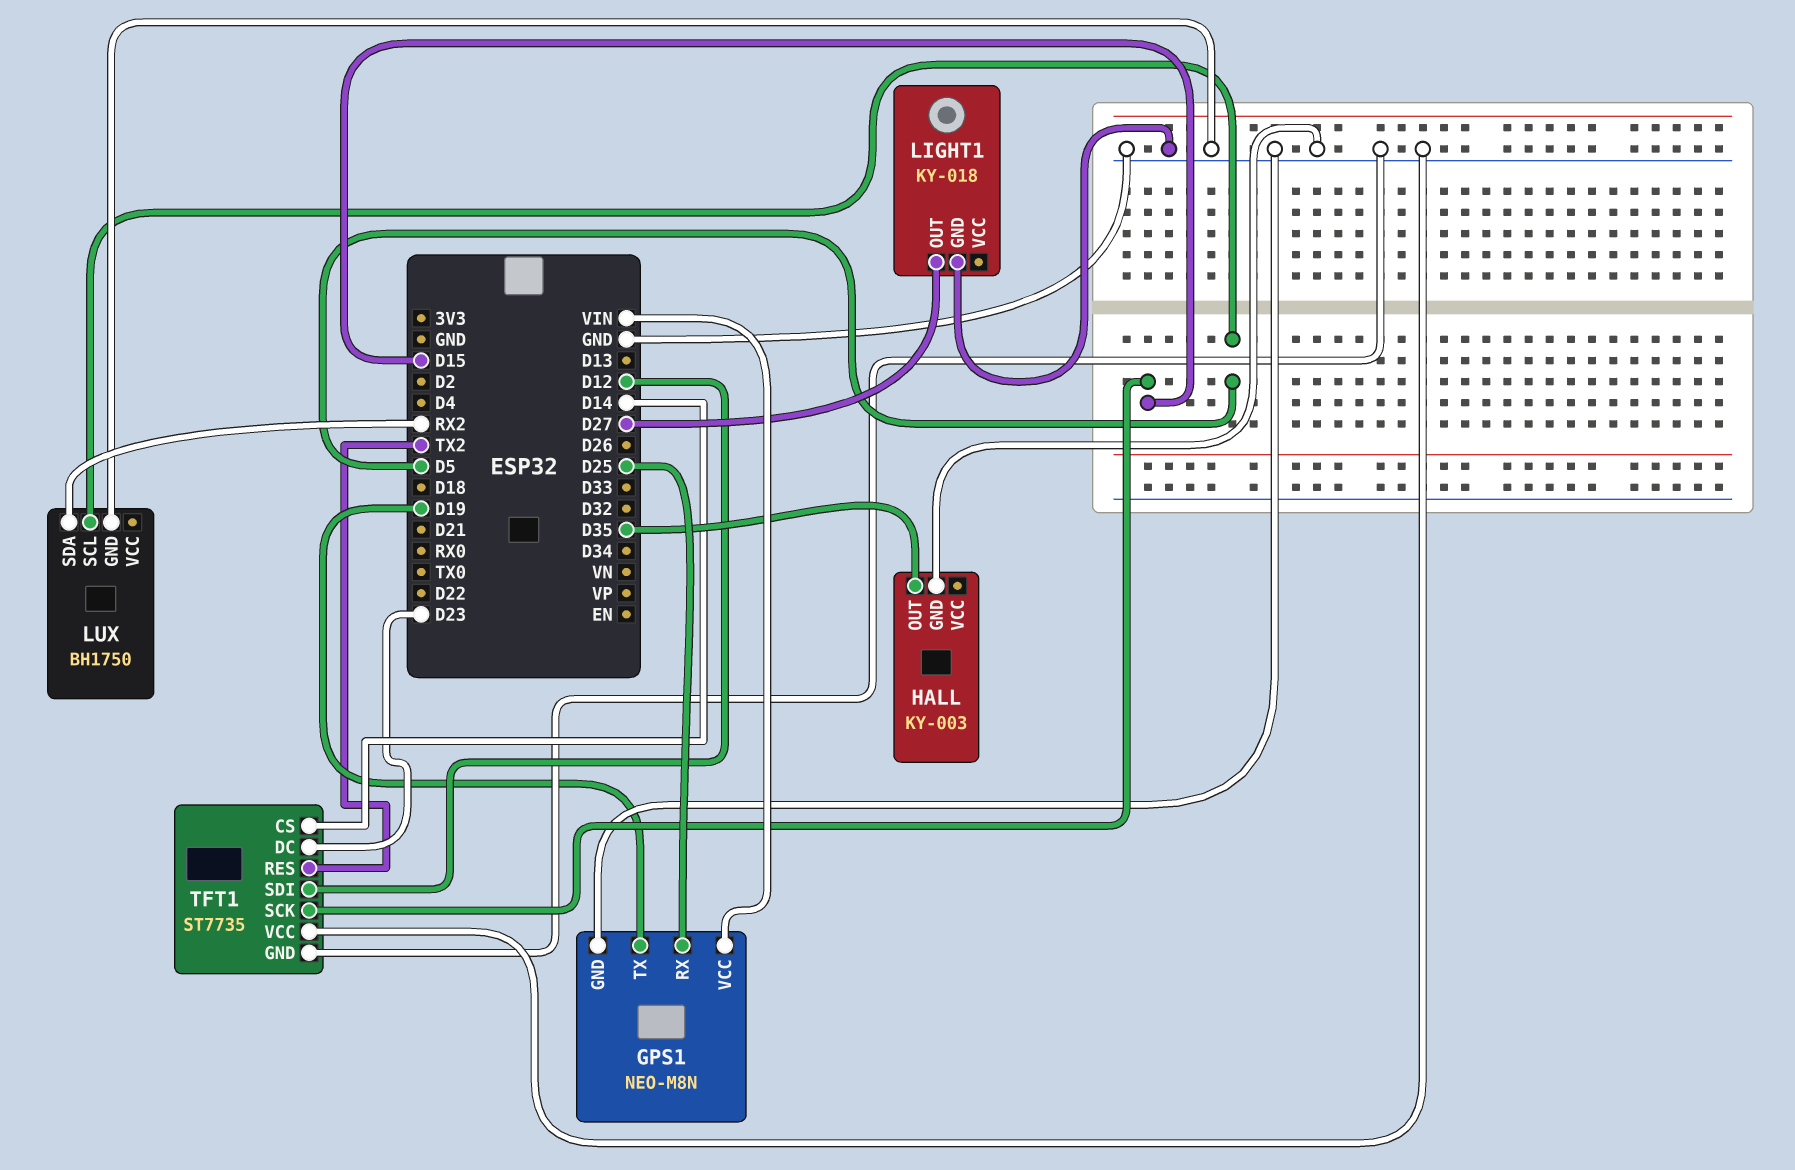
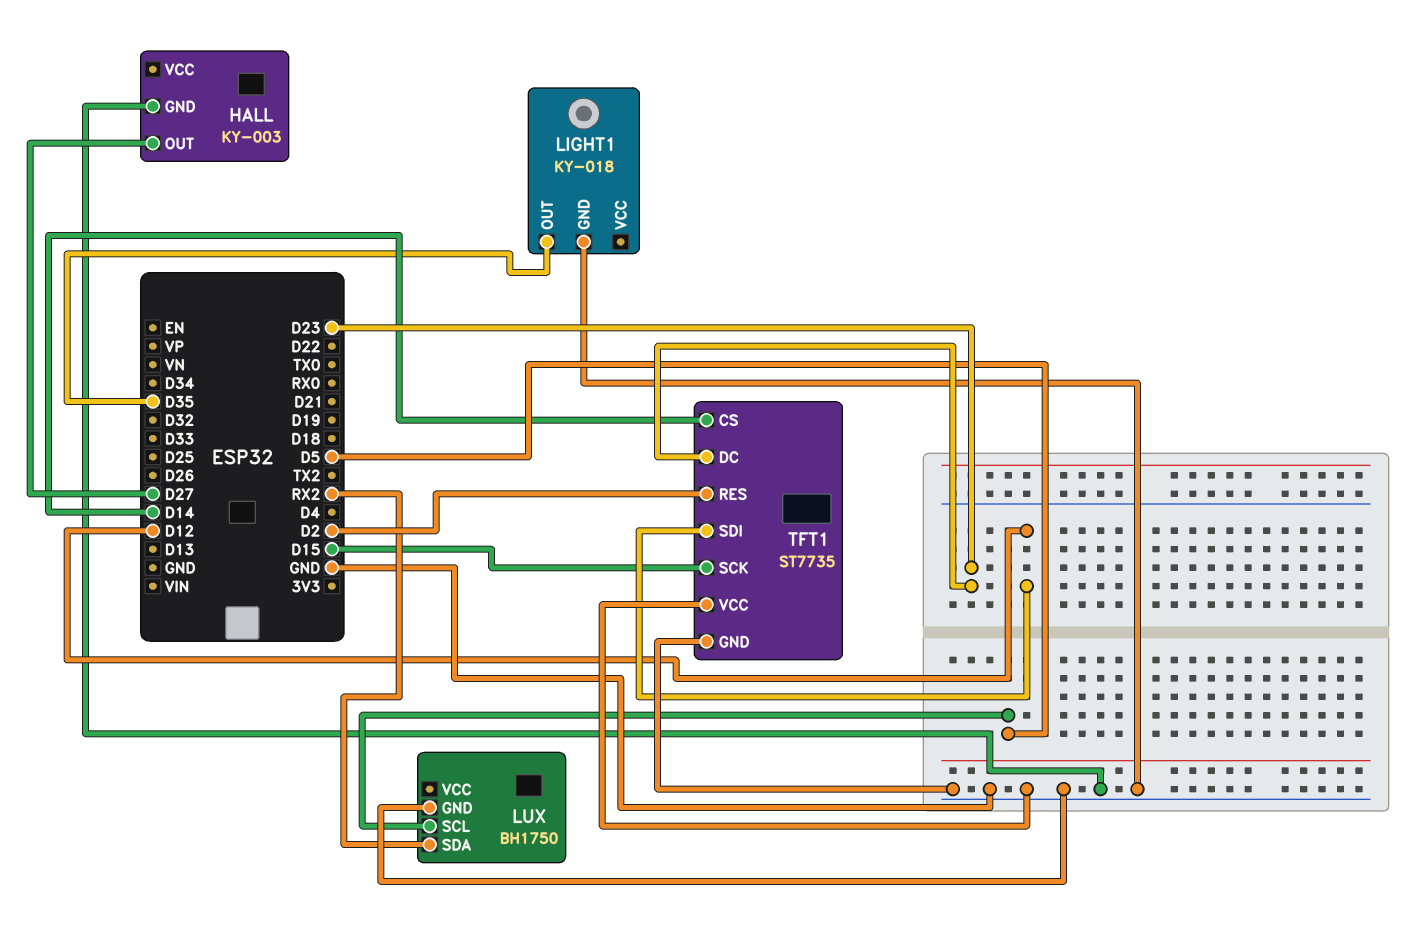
GPS1: NEO-M8N -> none
GPS1 pin GND: GND -> none
GPS1 pin RX: D25 -> none
GPS1 pin TX: D19 -> none
GPS1 pin VCC: VIN -> none
HALL pin OUT: D35 -> D27
LIGHT1 pin OUT: D27 -> D35
TFT1 pin RES: TX2 -> D2

